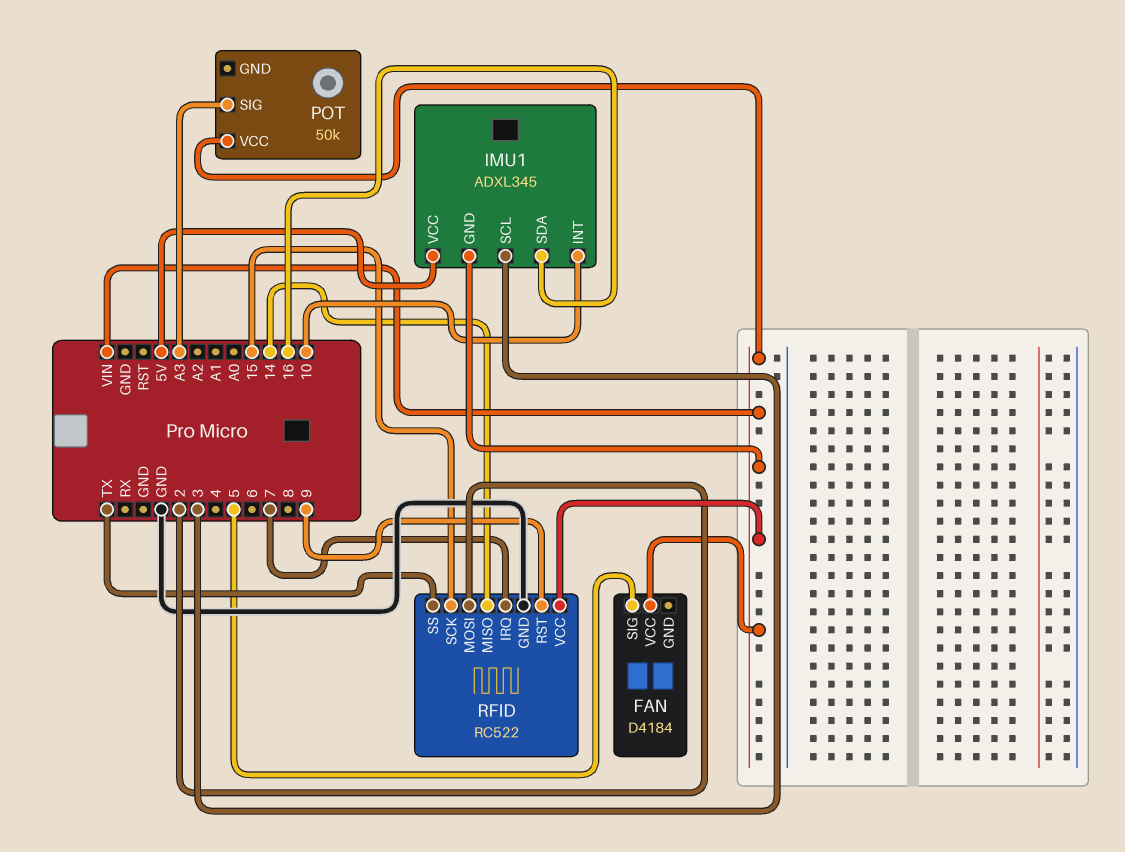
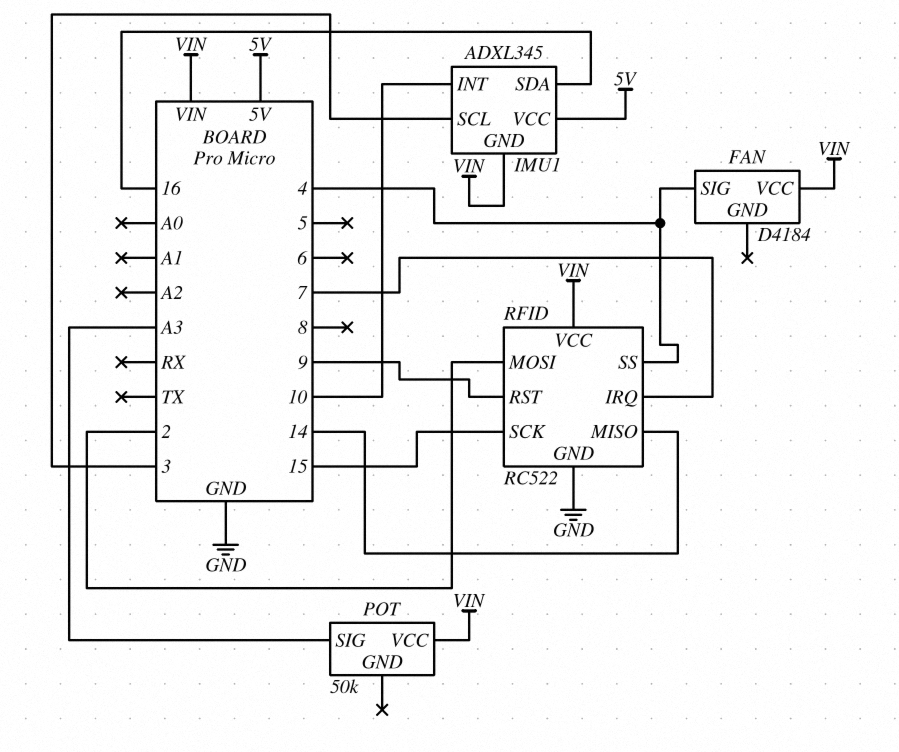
FAN pin SIG: 5 -> 4
RFID pin SS: TX -> 4

